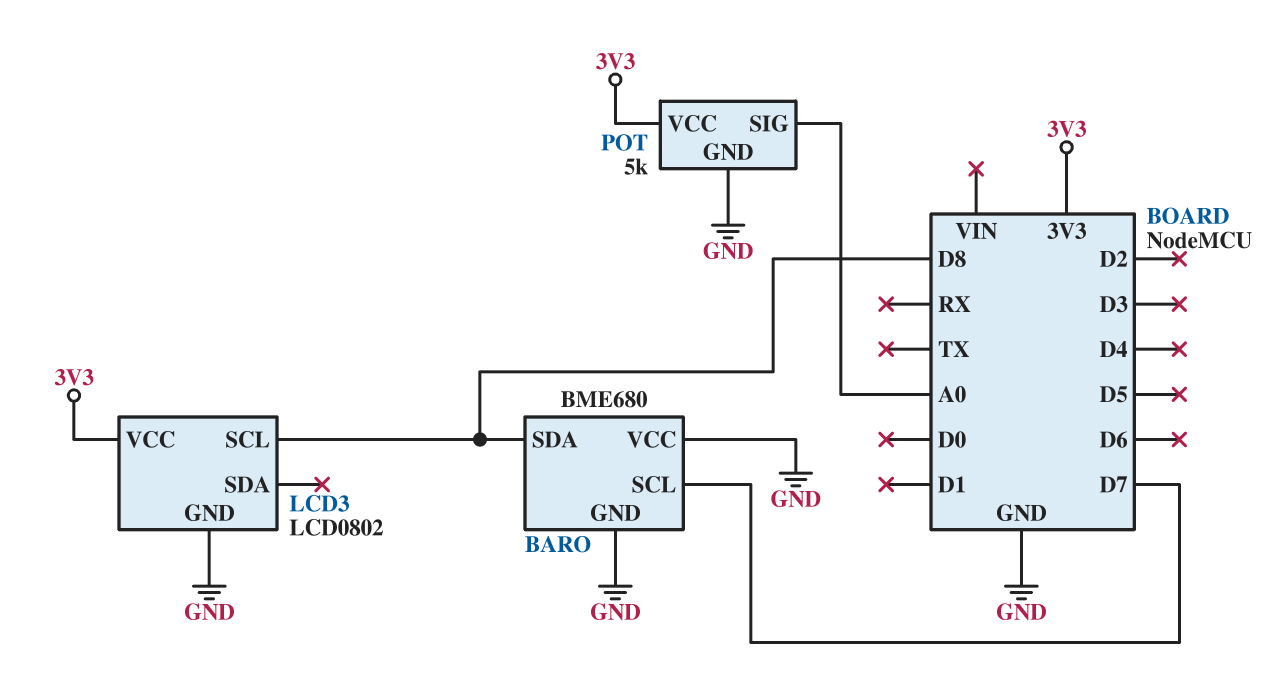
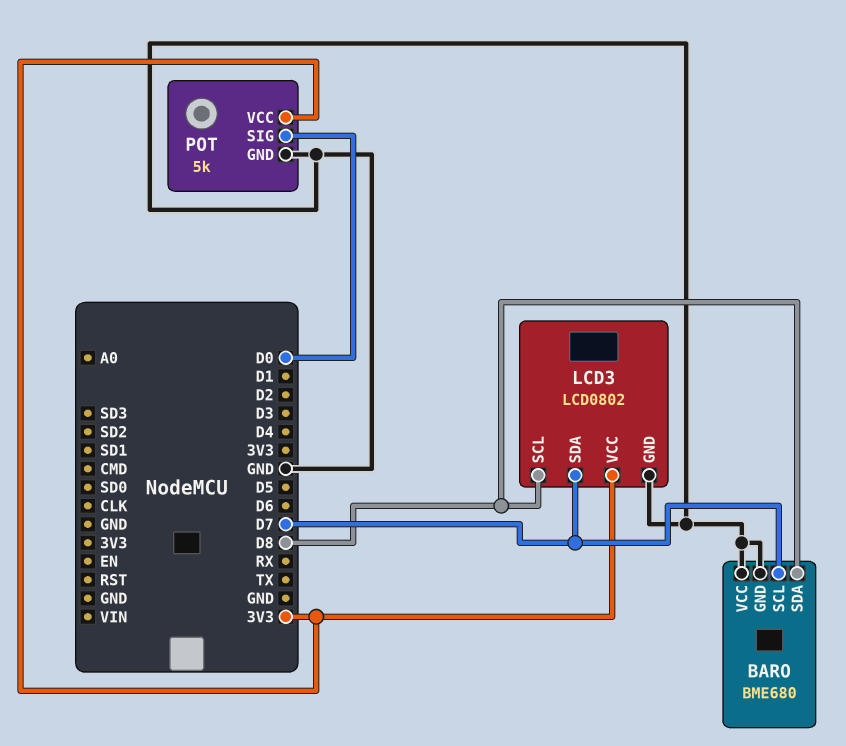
LCD3 pin SDA: none -> D7
POT pin SIG: A0 -> D0

